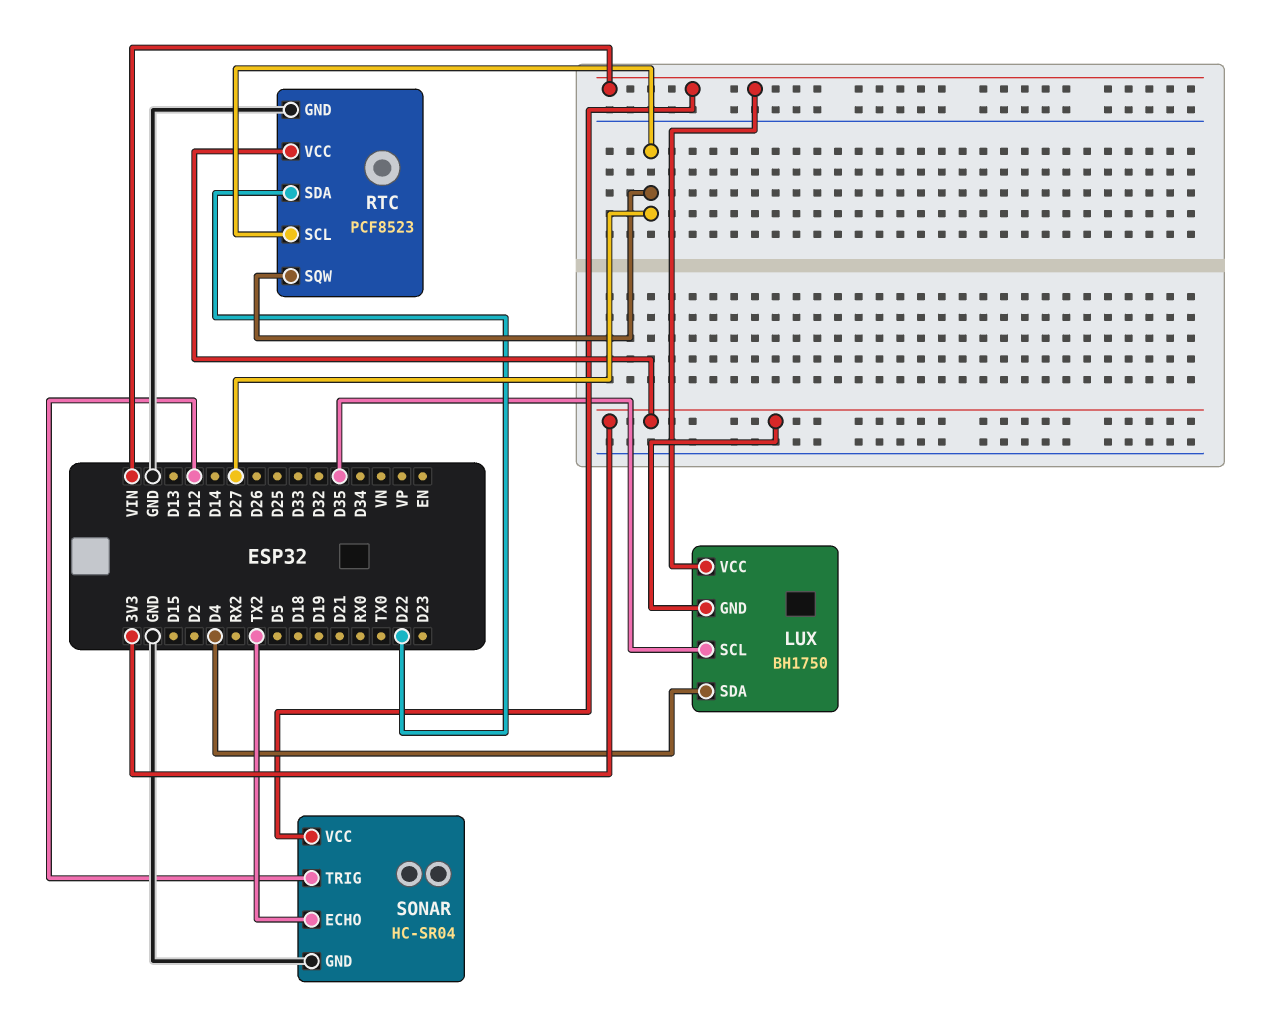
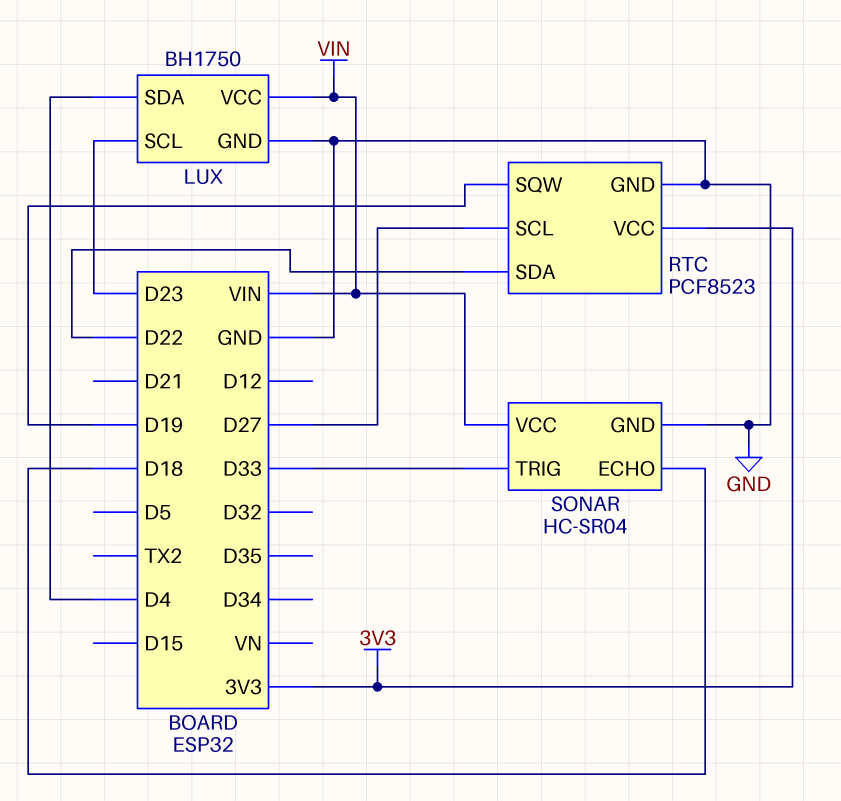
LUX pin GND: 3V3 -> GND
LUX pin SCL: D35 -> D23
RTC pin SQW: D27 -> D19
SONAR pin ECHO: TX2 -> D18
SONAR pin TRIG: D12 -> D33

